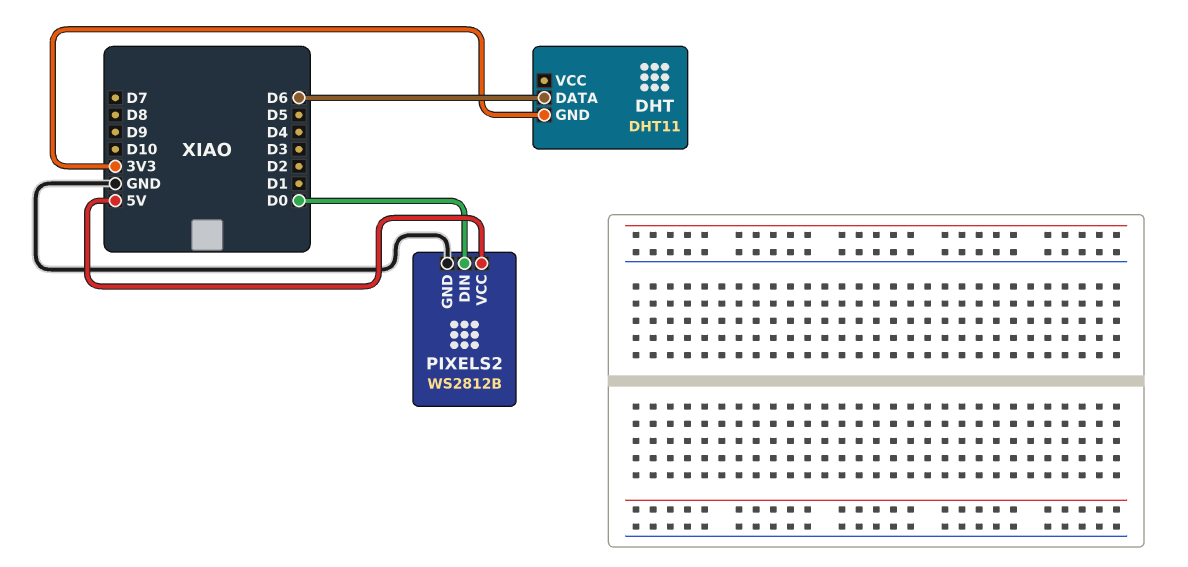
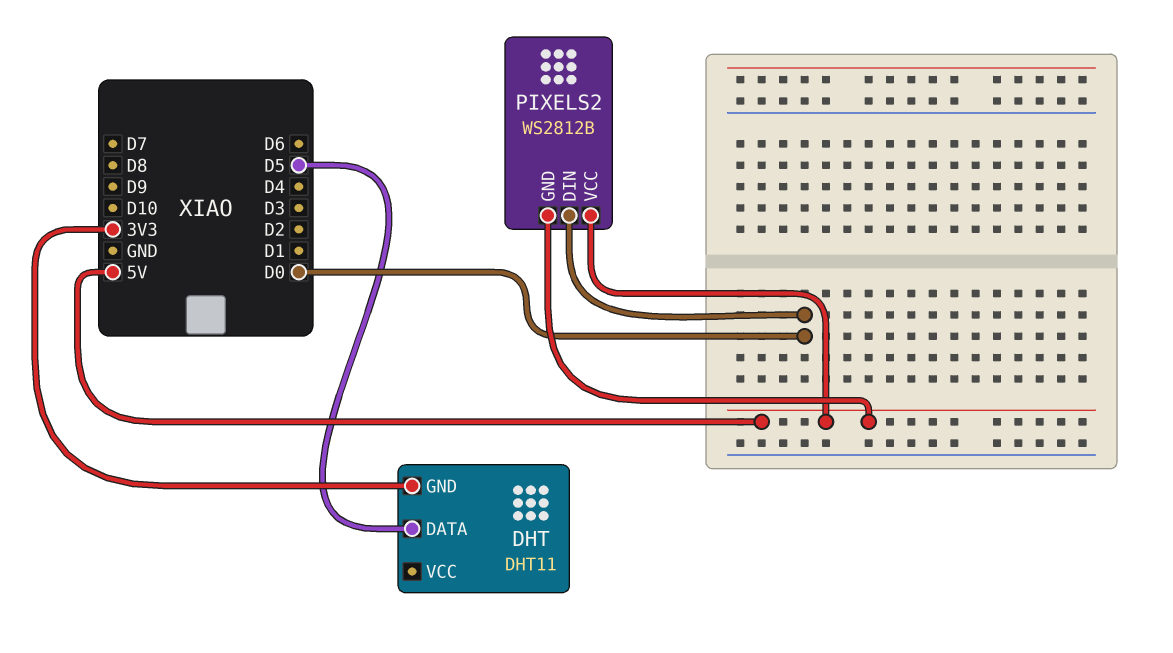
DHT pin DATA: D6 -> D5
PIXELS2 pin GND: GND -> 5V

